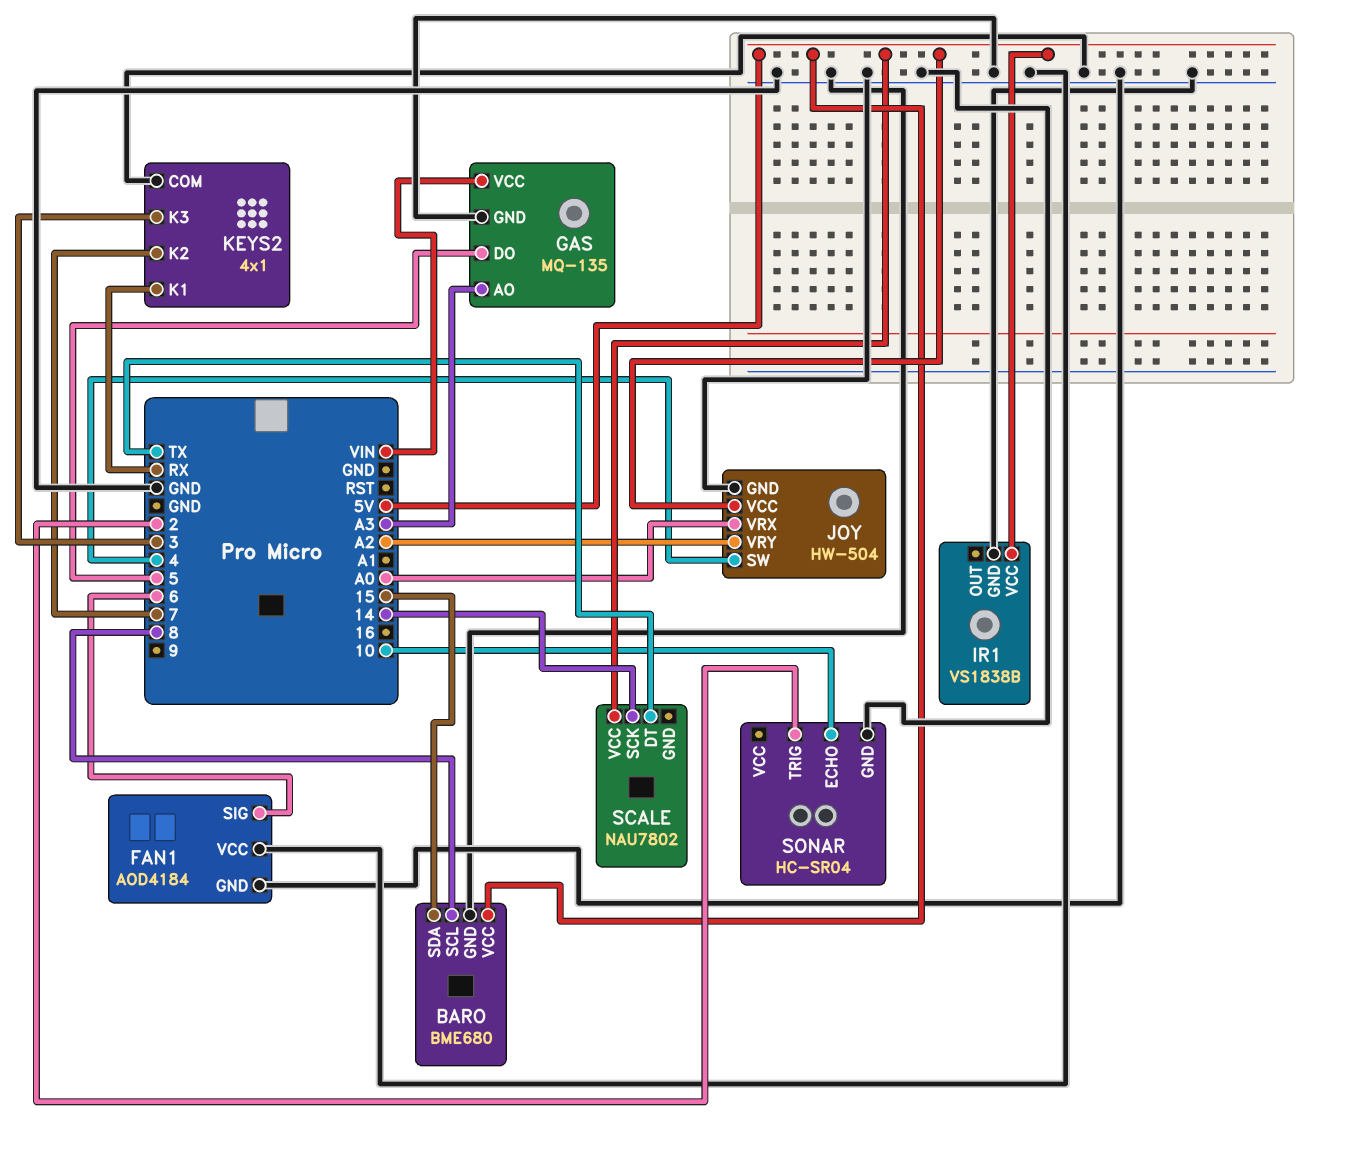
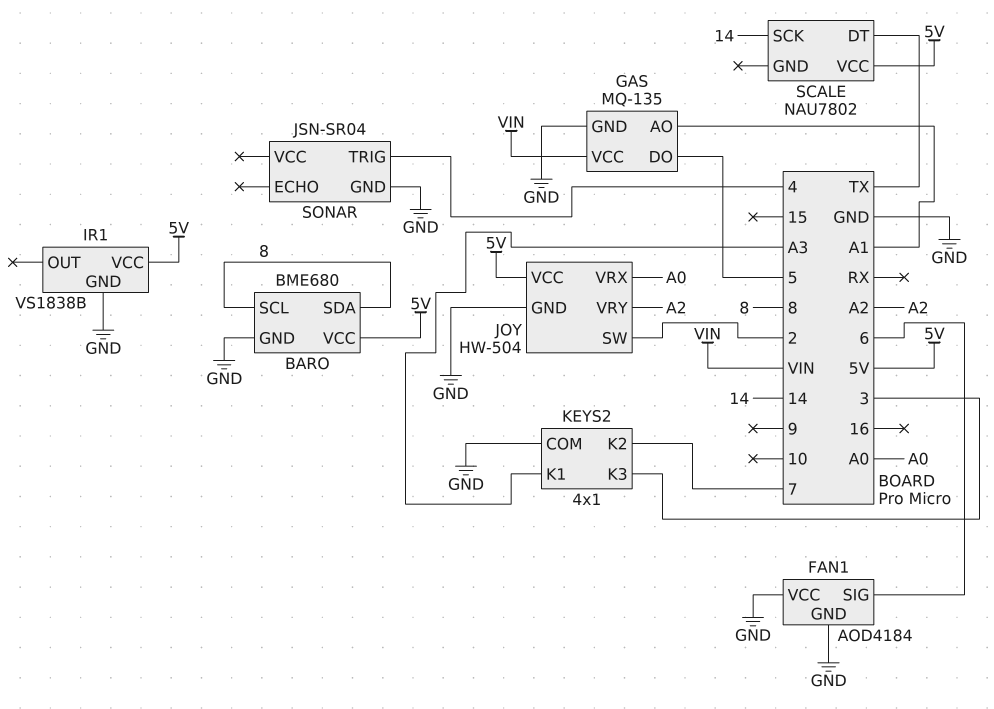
BARO pin SDA: 15 -> 8
GAS pin AO: A3 -> A1
JOY pin SW: 4 -> 2
KEYS2 pin K1: RX -> A3
SONAR: HC-SR04 -> JSN-SR04
SONAR pin ECHO: 10 -> none
SONAR pin TRIG: 2 -> 4

